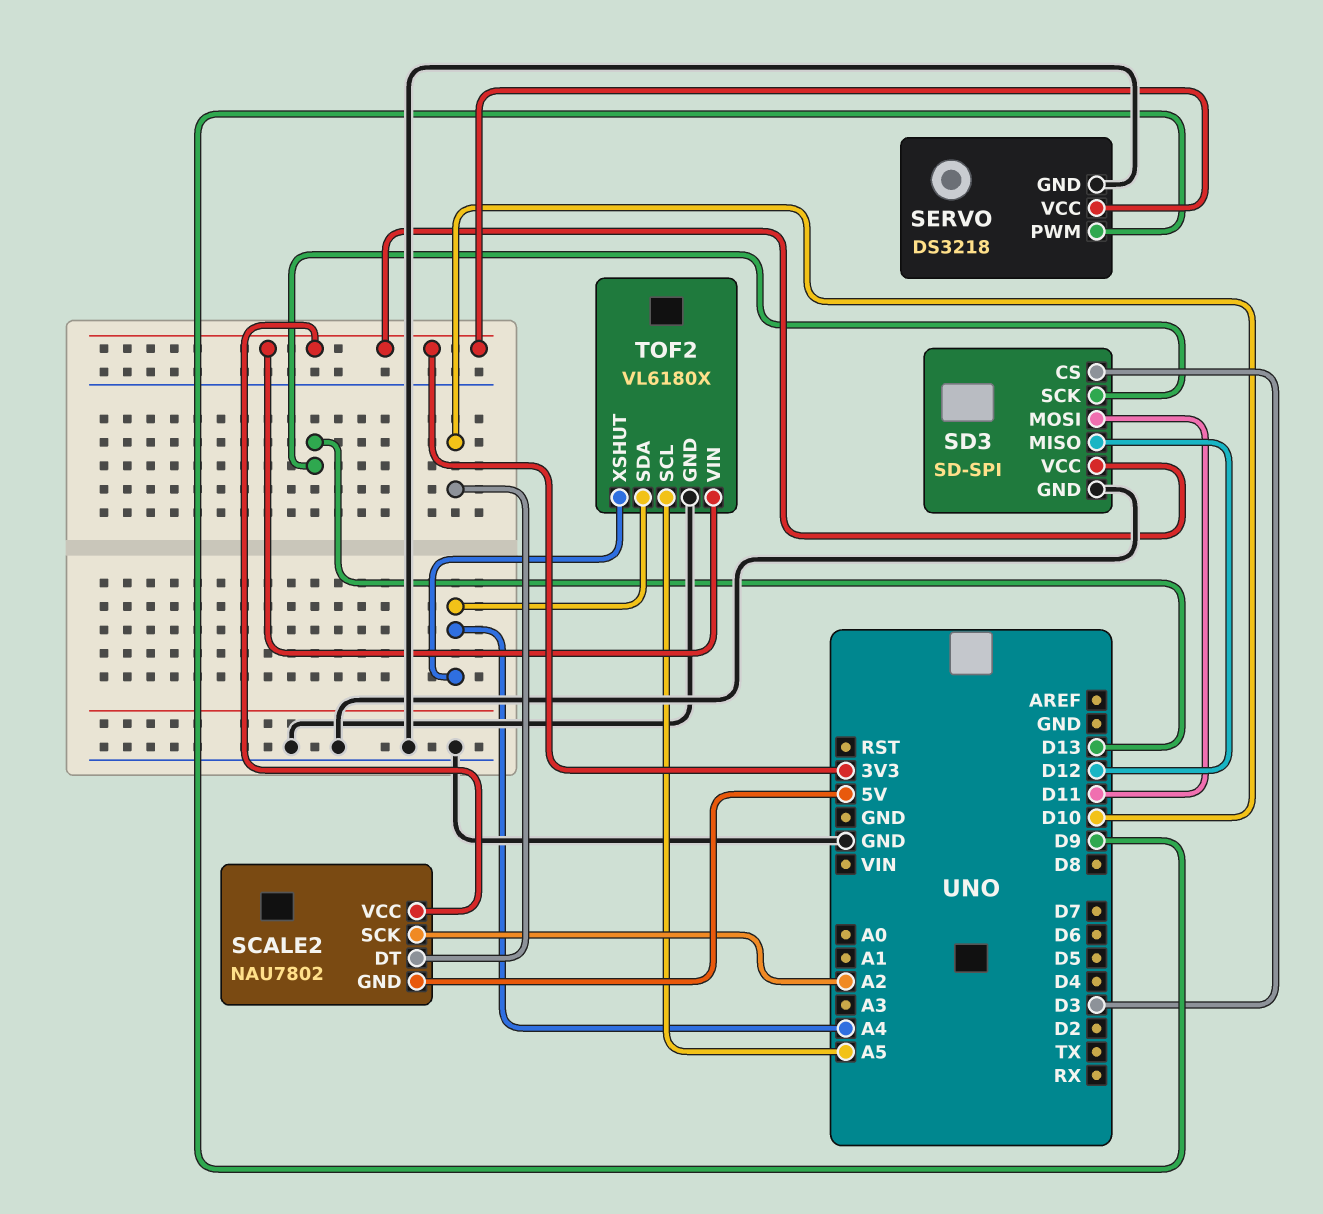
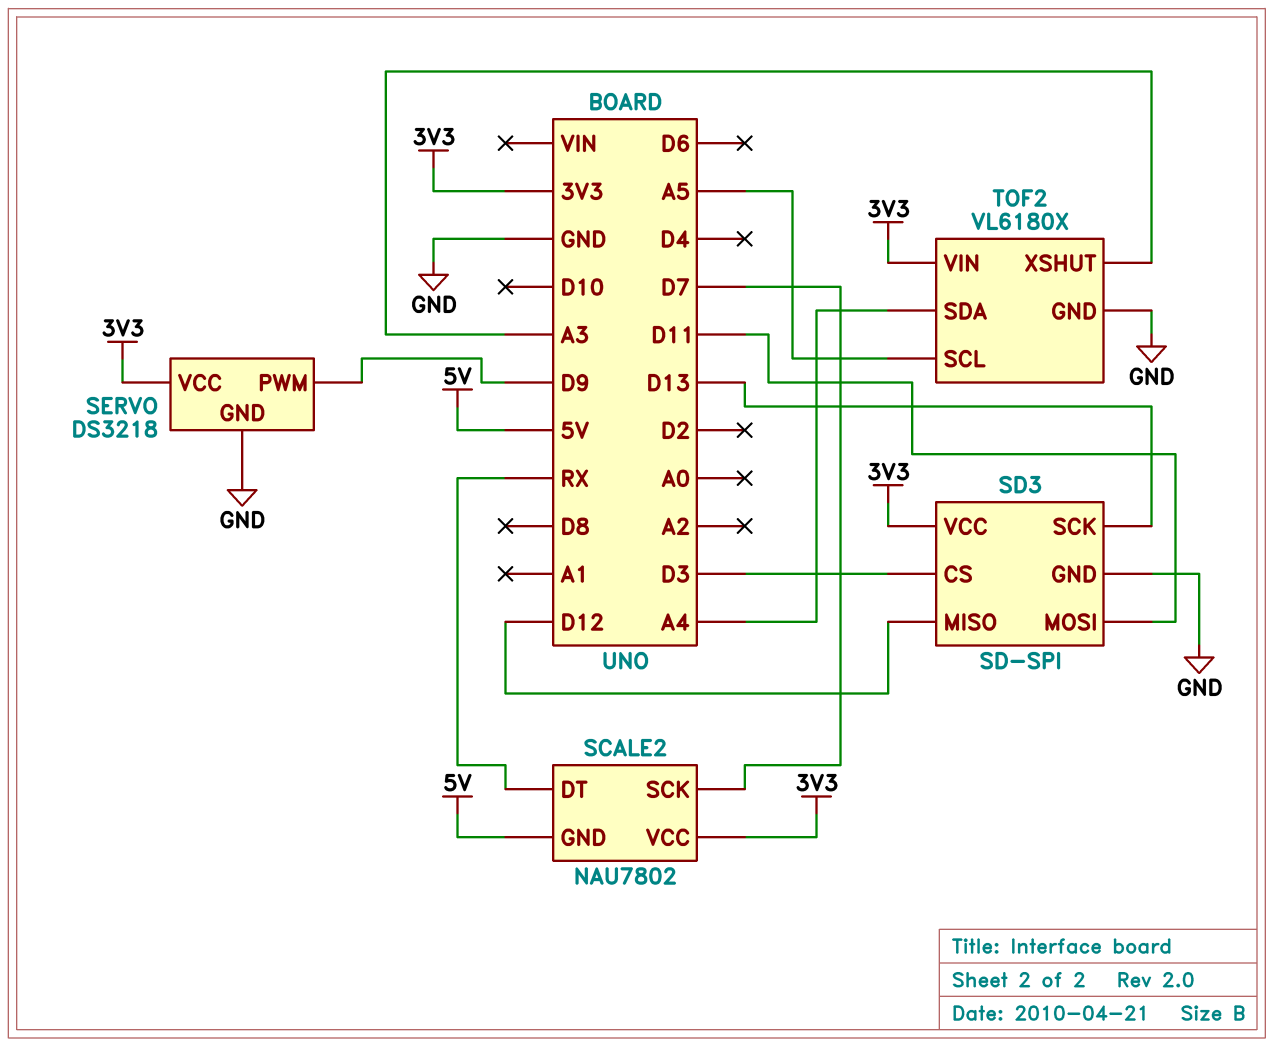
SCALE2 pin DT: D10 -> RX
SCALE2 pin SCK: A2 -> D7
TOF2 pin XSHUT: A4 -> A3

